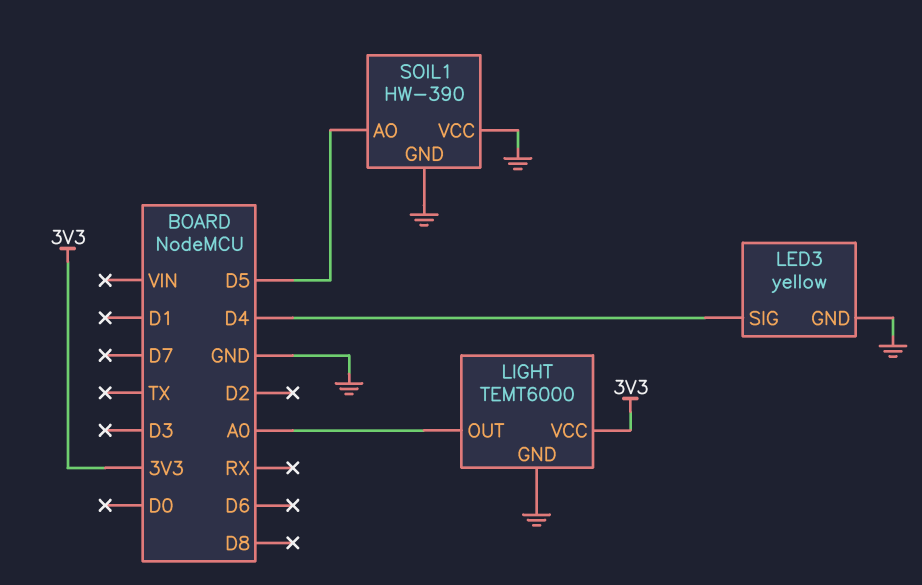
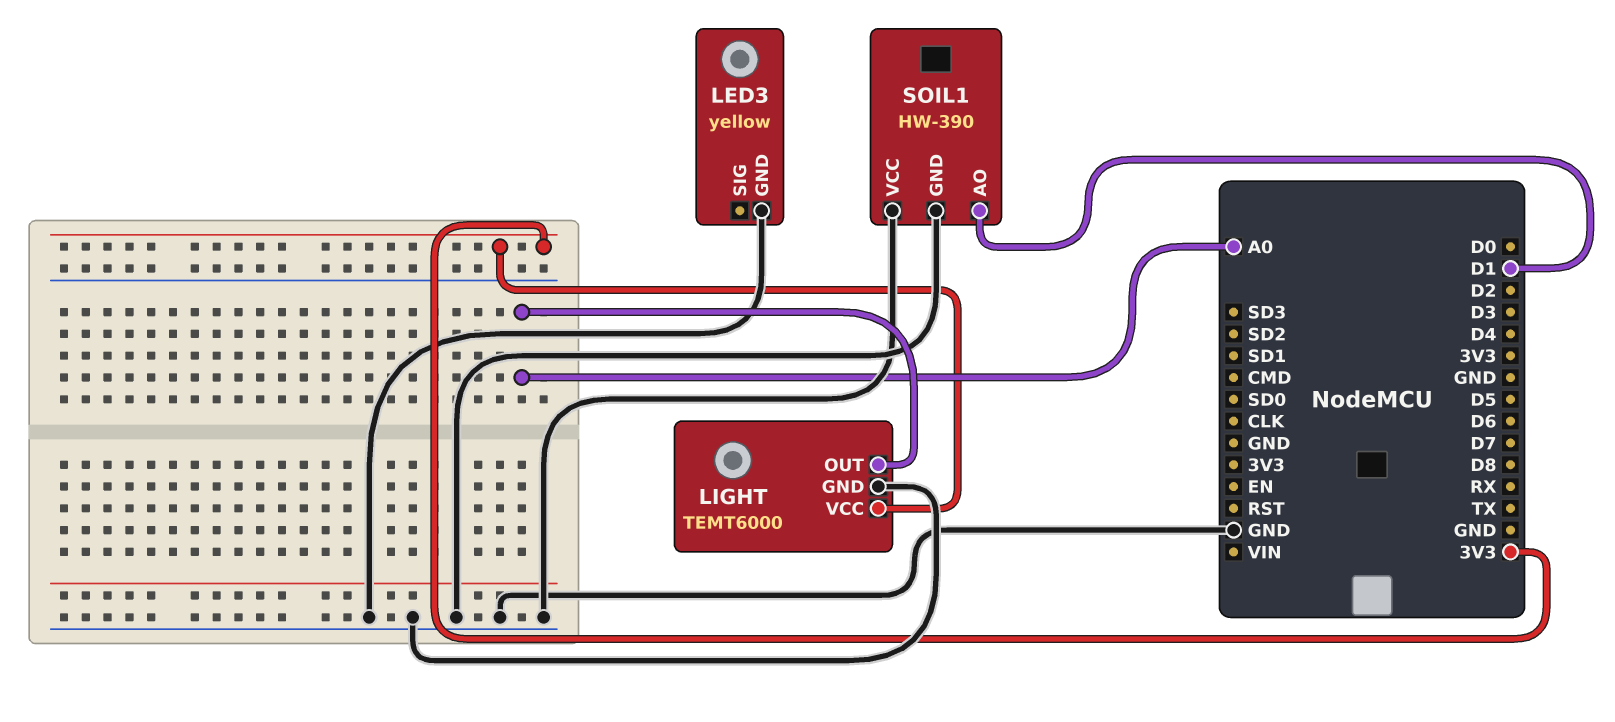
LED3 pin SIG: D4 -> none
SOIL1 pin AO: D5 -> D1

